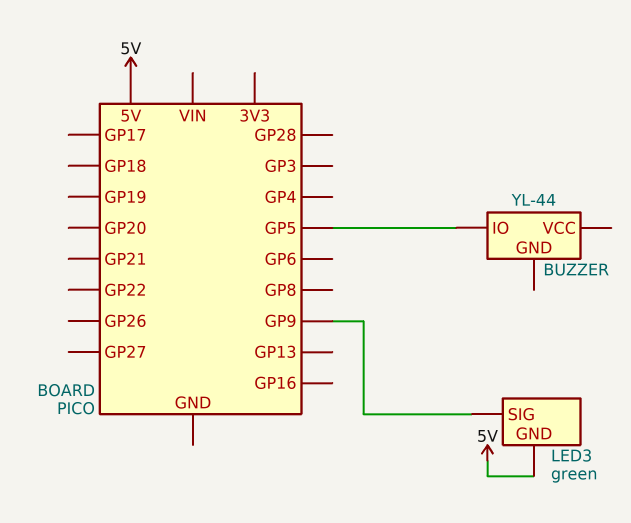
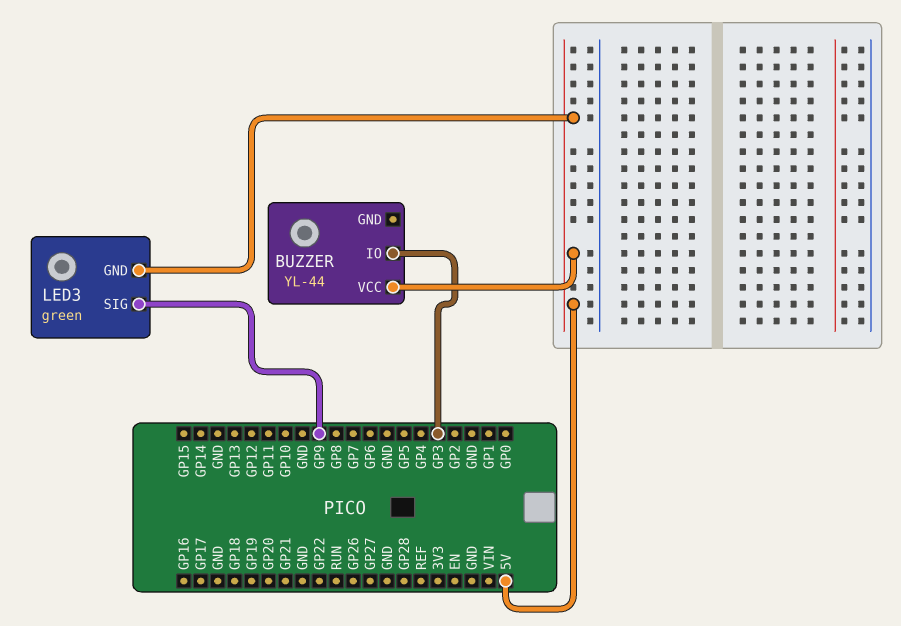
BUZZER pin IO: GP5 -> GP3
BUZZER pin VCC: none -> 5V

